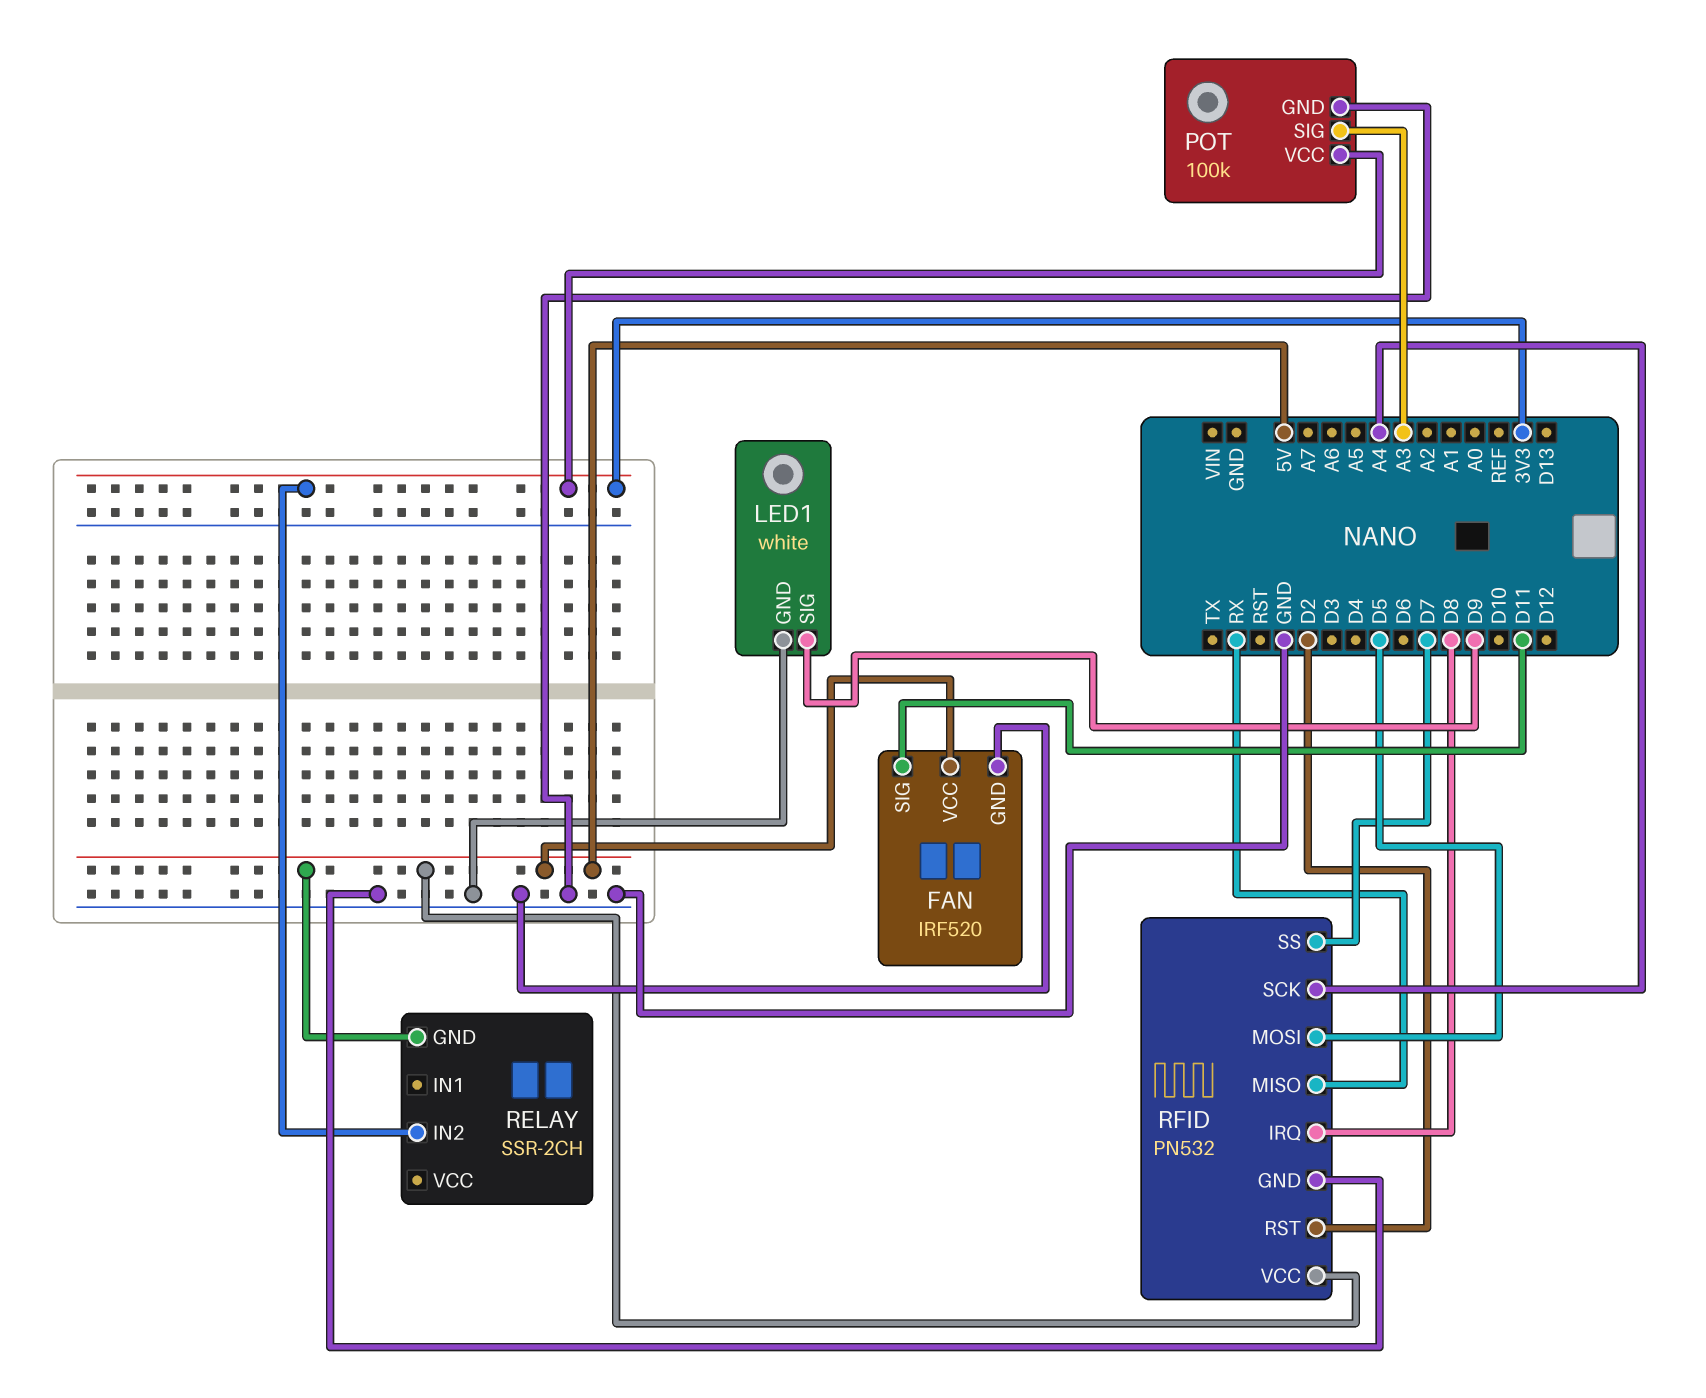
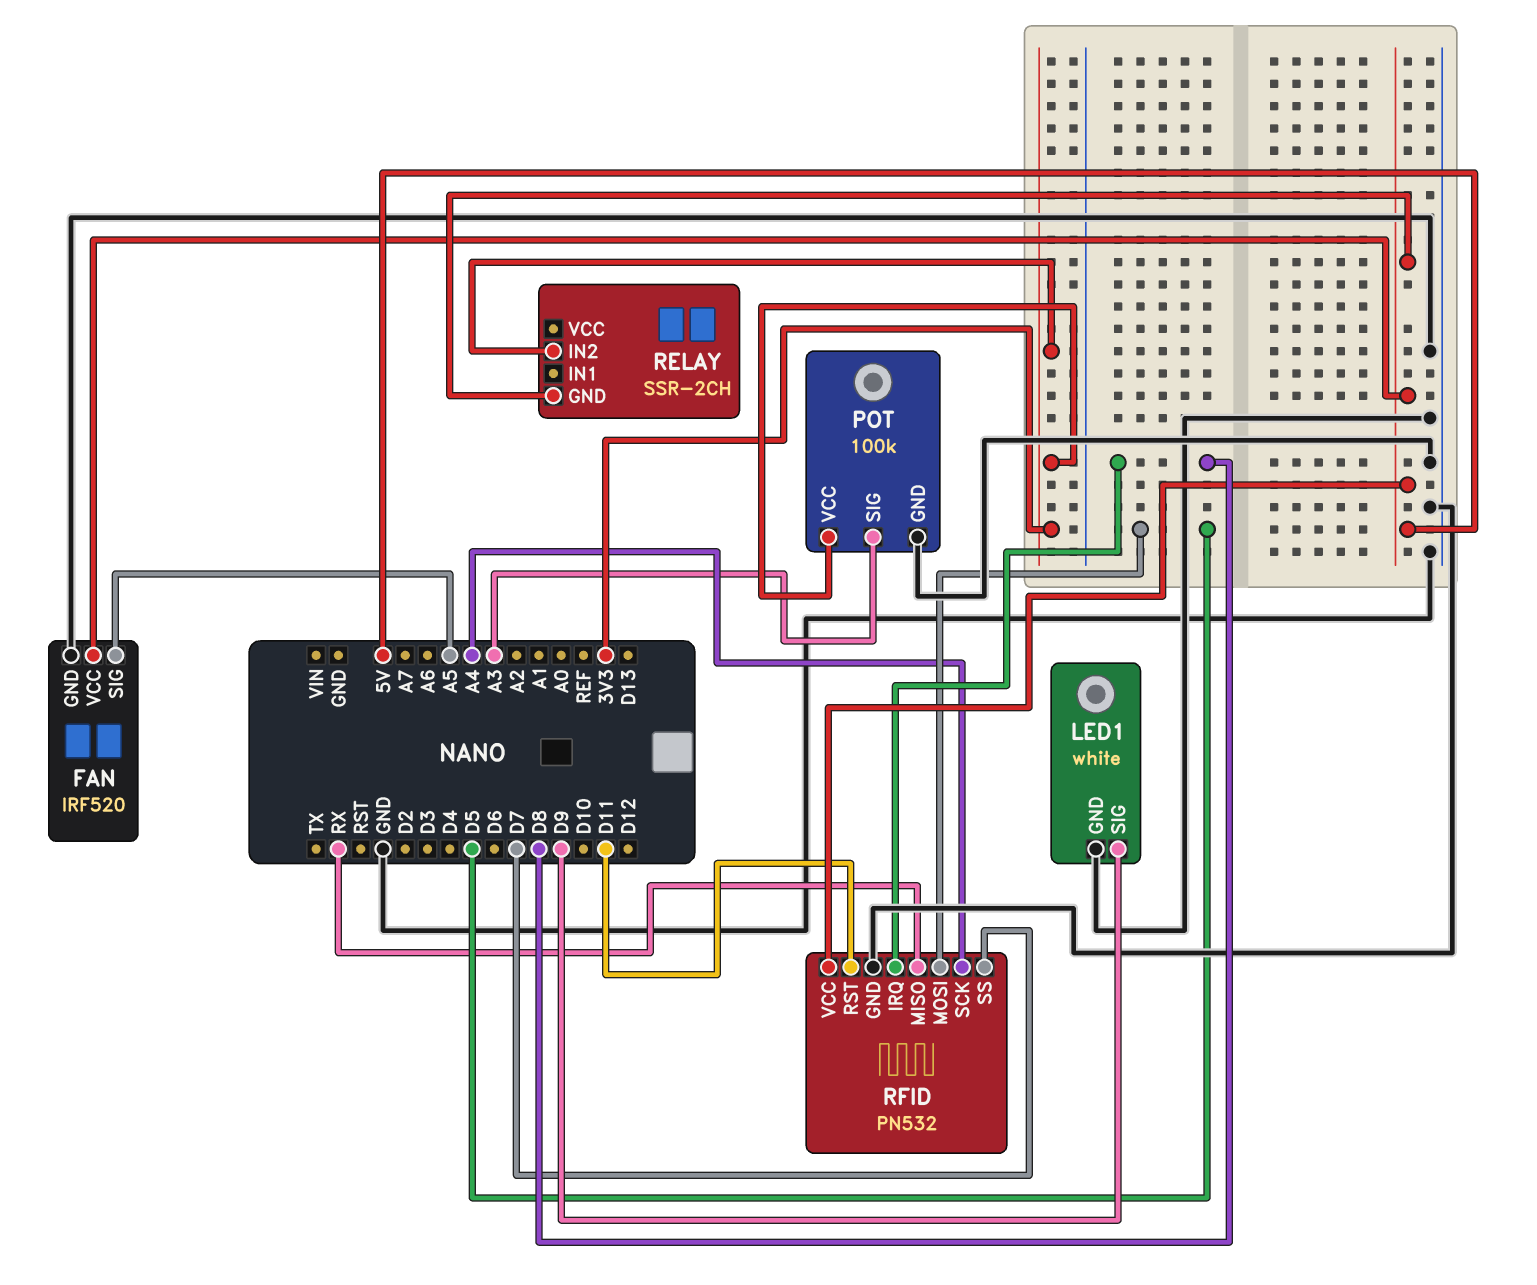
FAN pin SIG: D11 -> A5
RFID pin RST: D2 -> D11

